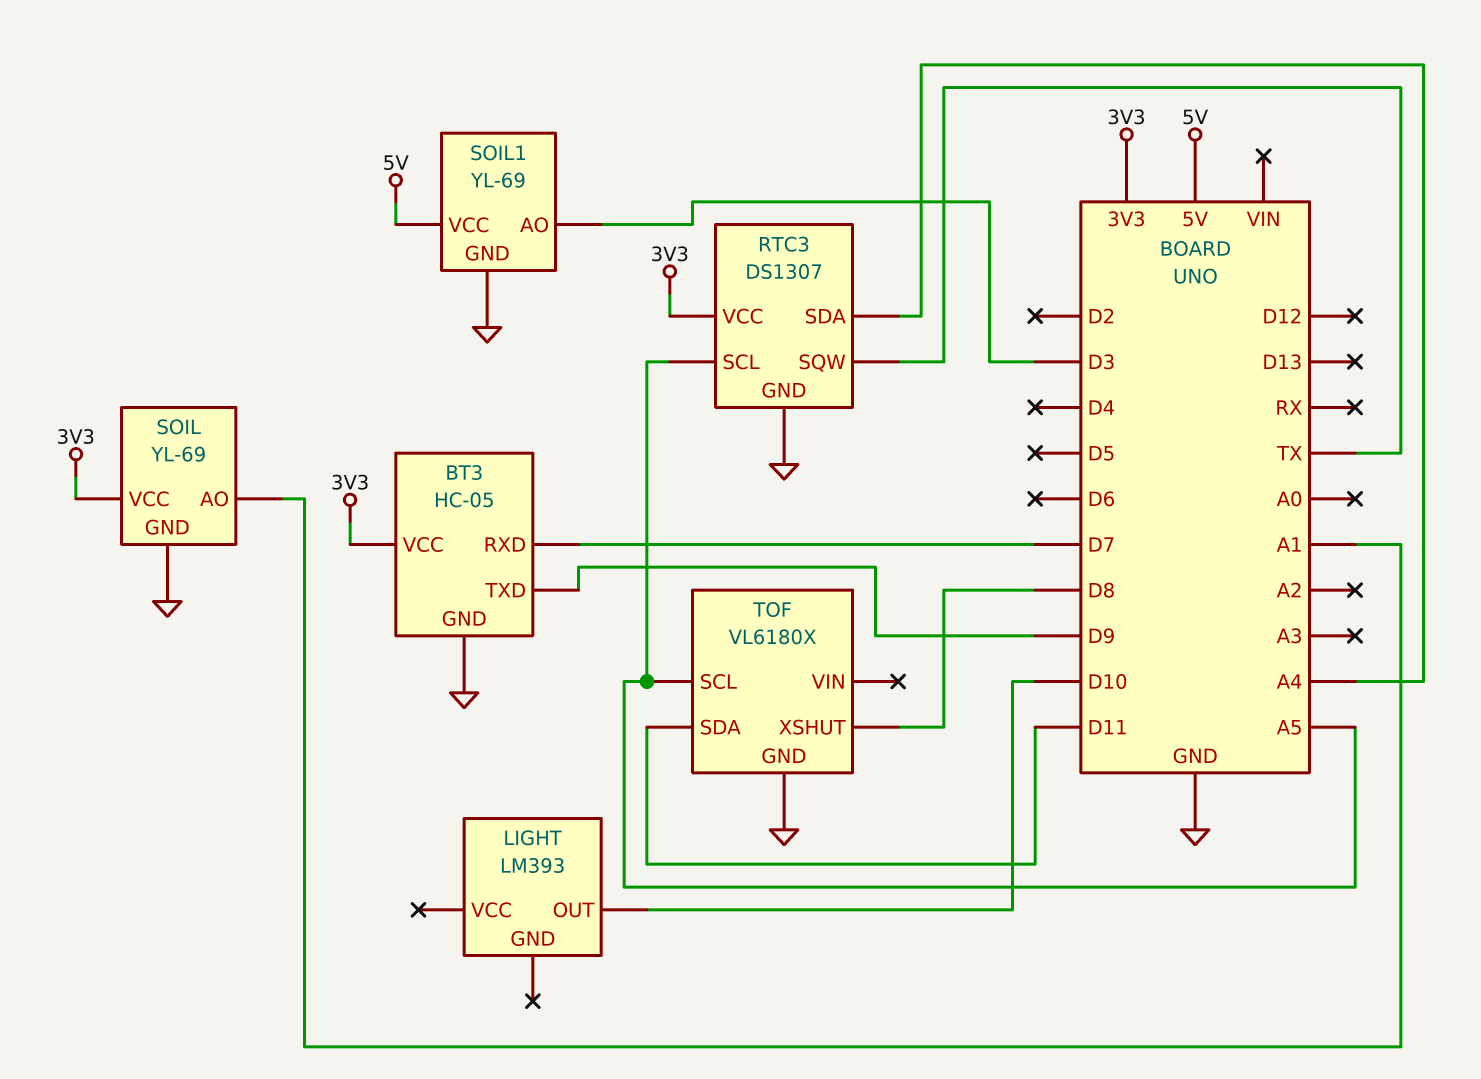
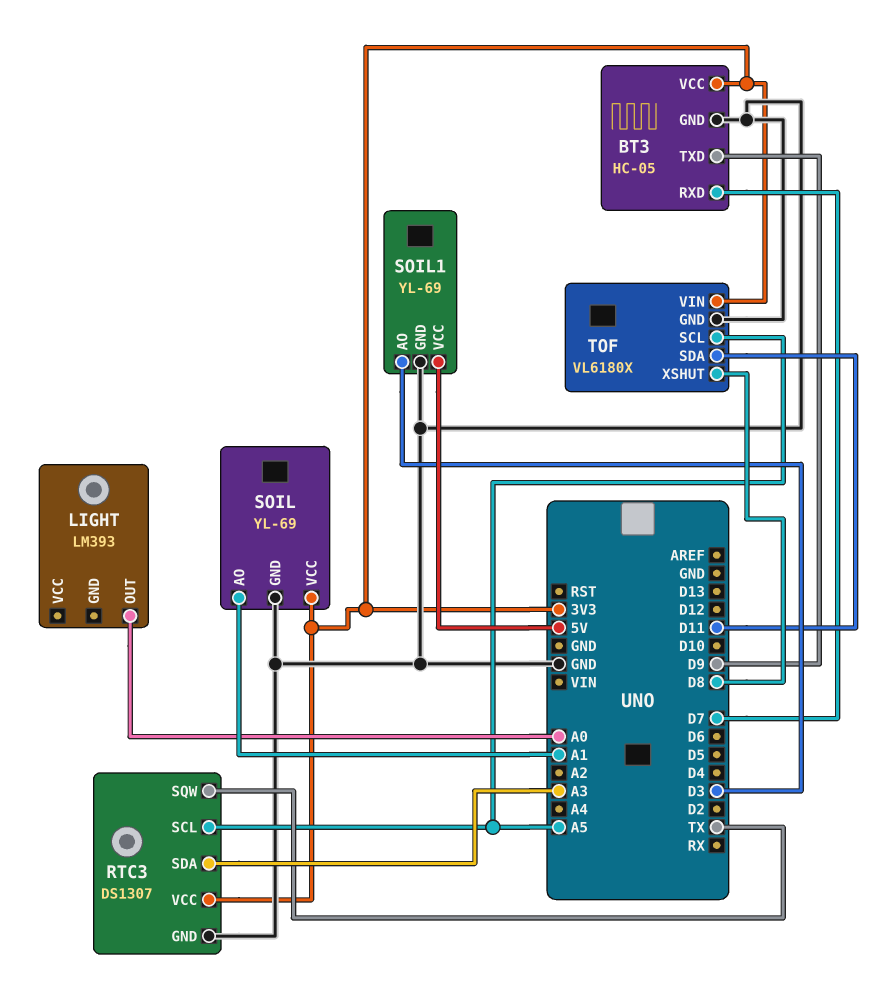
LIGHT pin OUT: D10 -> A0
RTC3 pin SDA: A4 -> A3
TOF pin VIN: none -> 3V3

